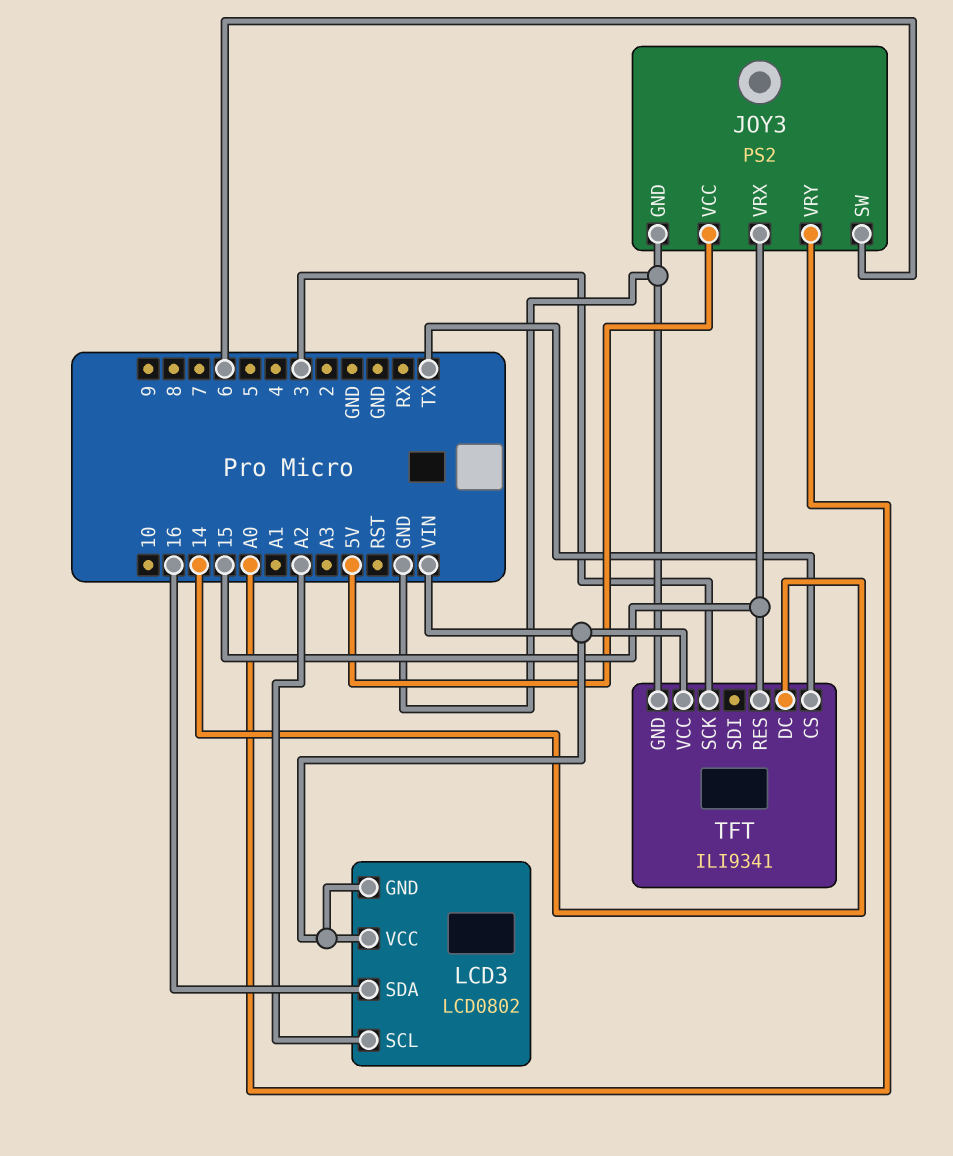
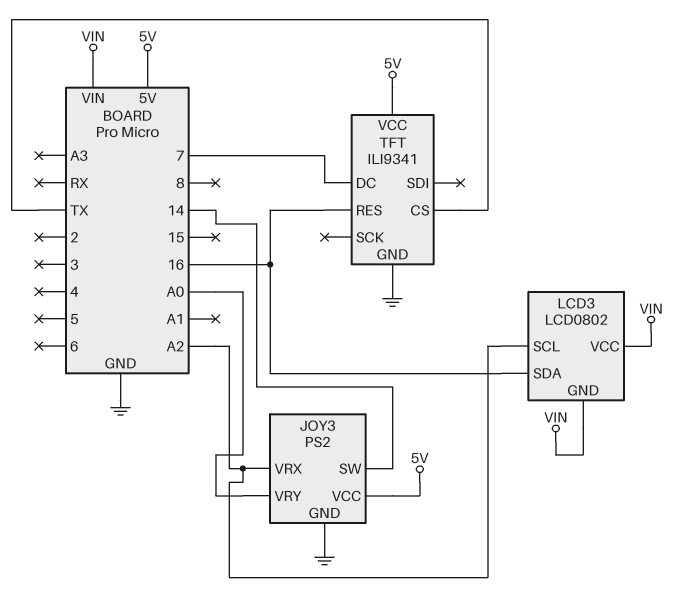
JOY3 pin SW: 6 -> 14
JOY3 pin VRX: 15 -> A2
TFT pin DC: 14 -> 7
TFT pin RES: 15 -> 16
TFT pin SCK: 3 -> none
TFT pin VCC: VIN -> 5V

